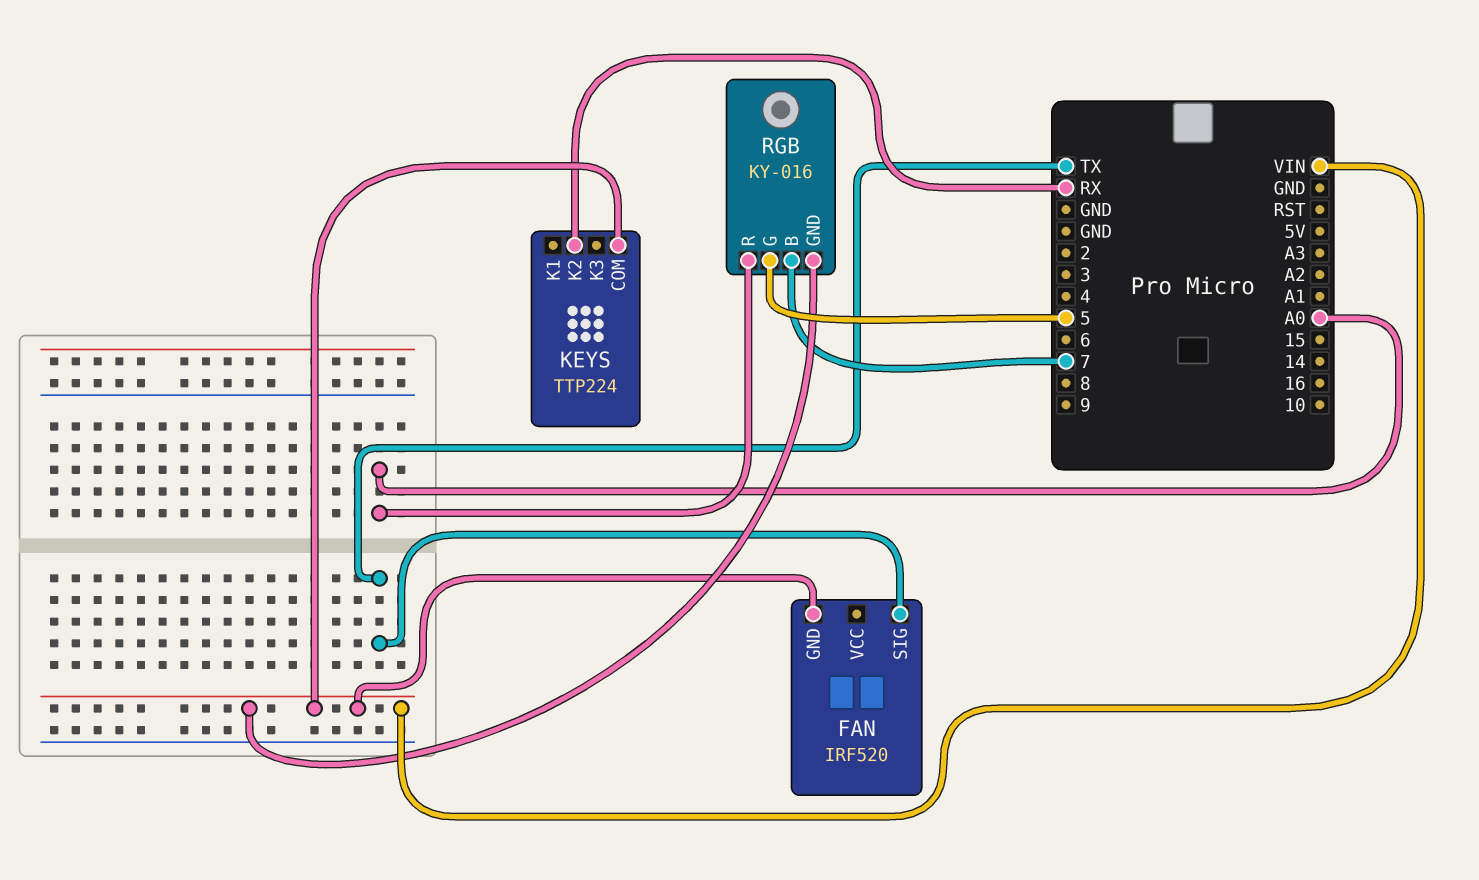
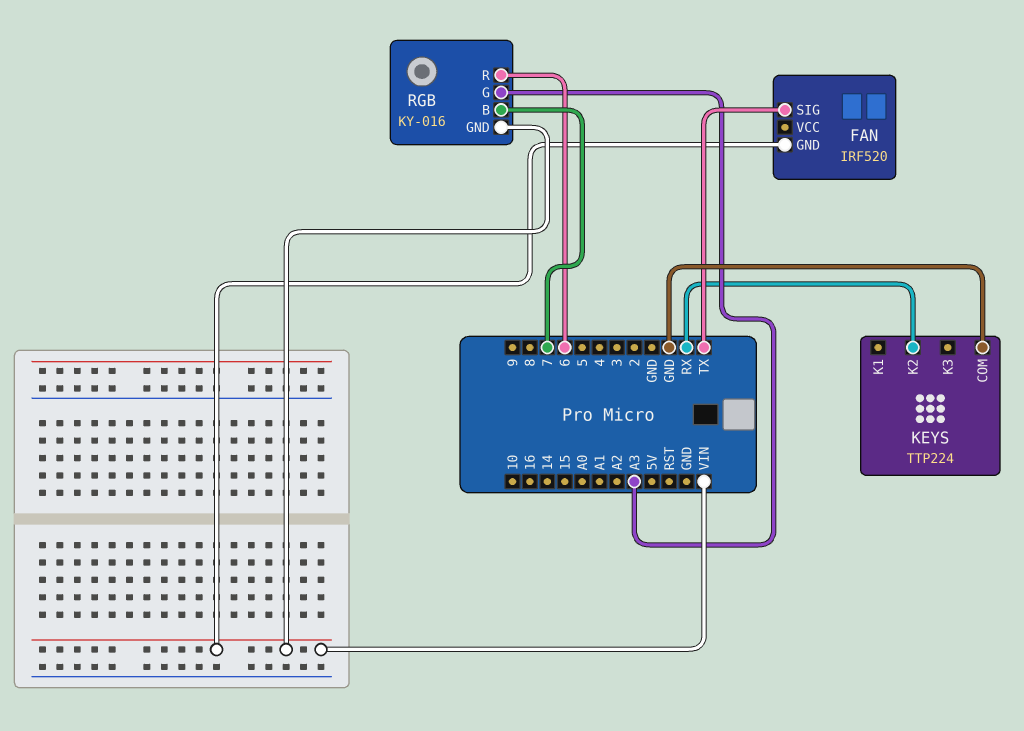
KEYS pin COM: VIN -> GND
RGB pin G: 5 -> A3
RGB pin R: A0 -> 6

